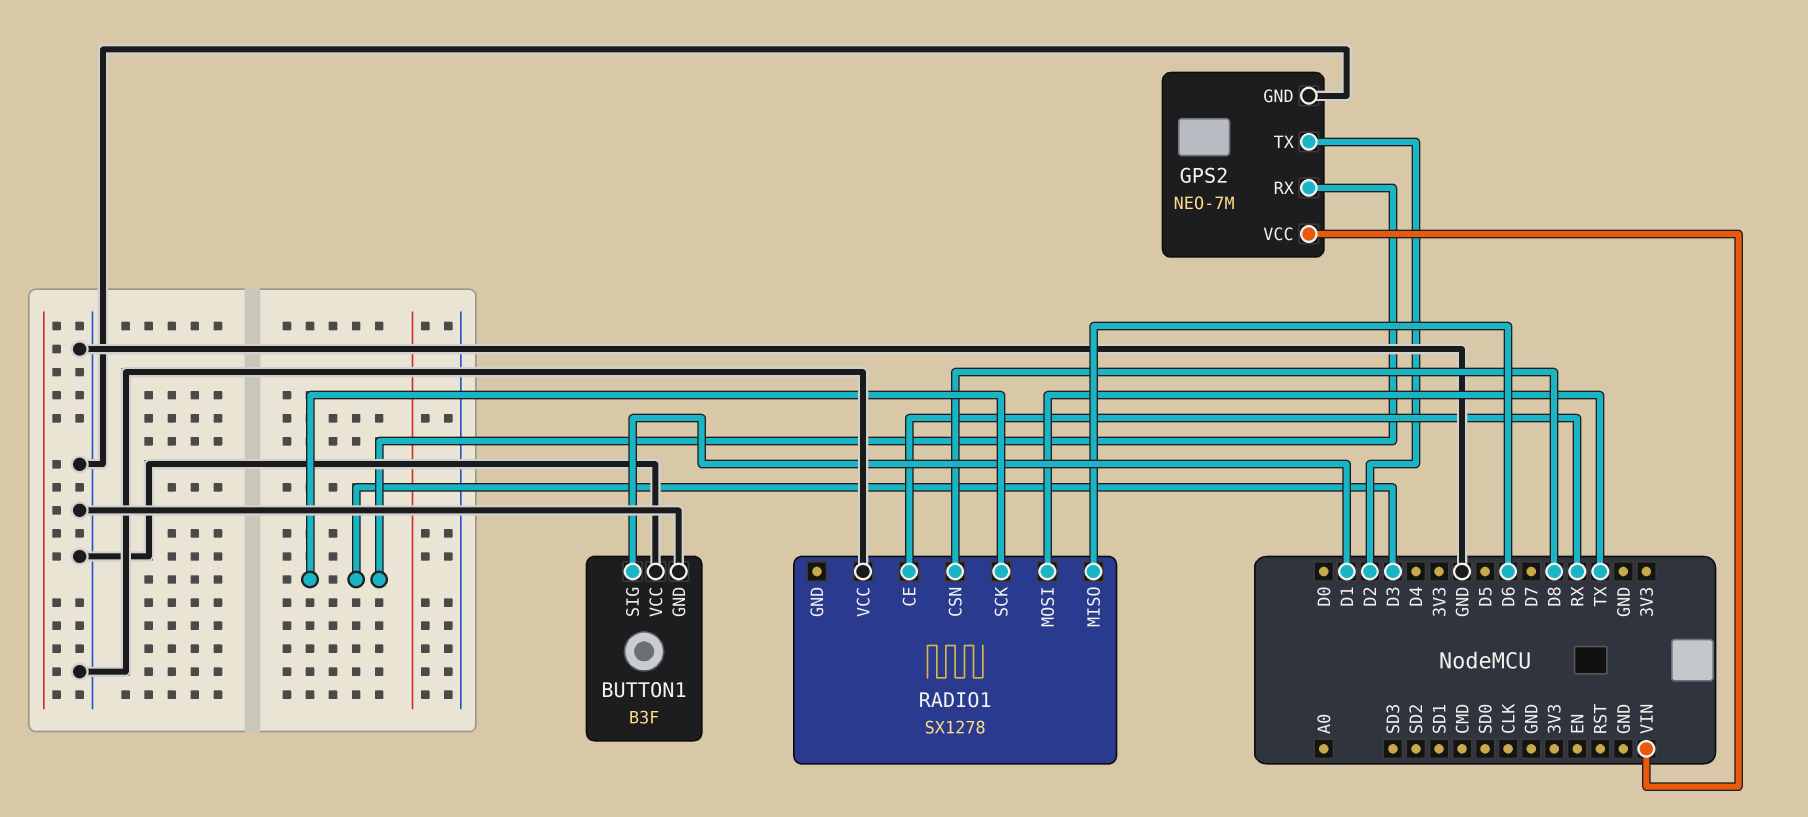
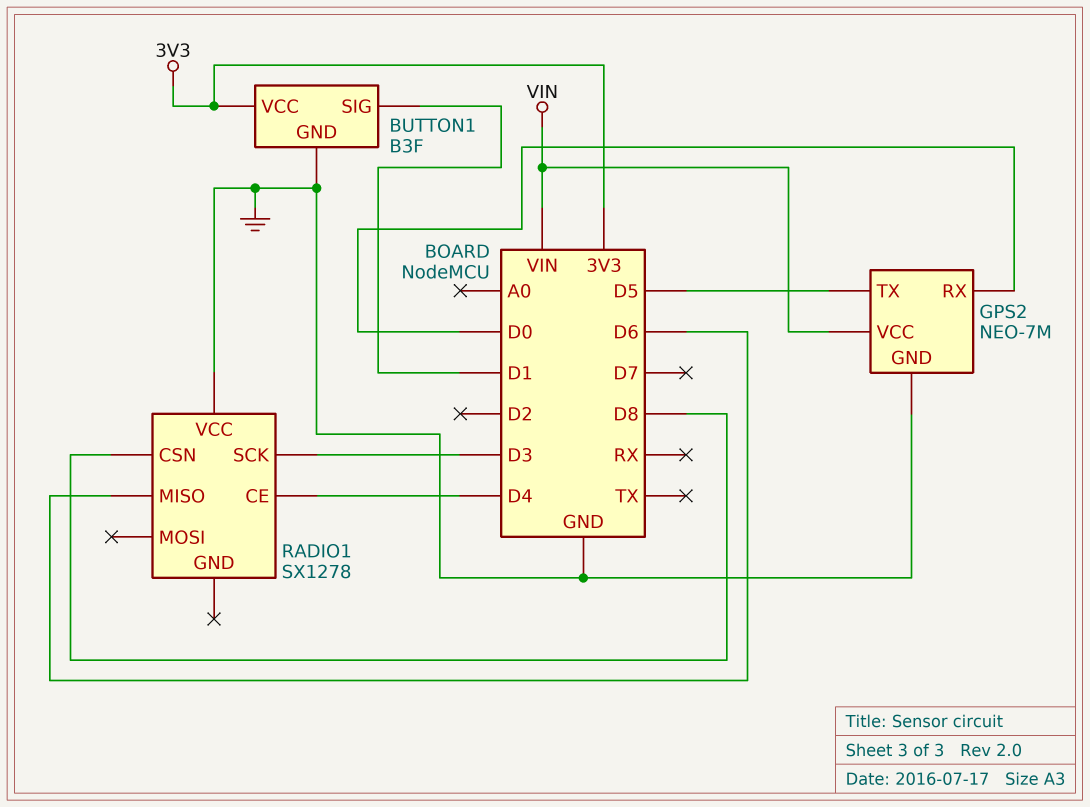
BUTTON1 pin VCC: GND -> 3V3
GPS2 pin RX: D3 -> D0
GPS2 pin TX: D2 -> D5
RADIO1 pin CE: RX -> D4
RADIO1 pin MOSI: TX -> none

